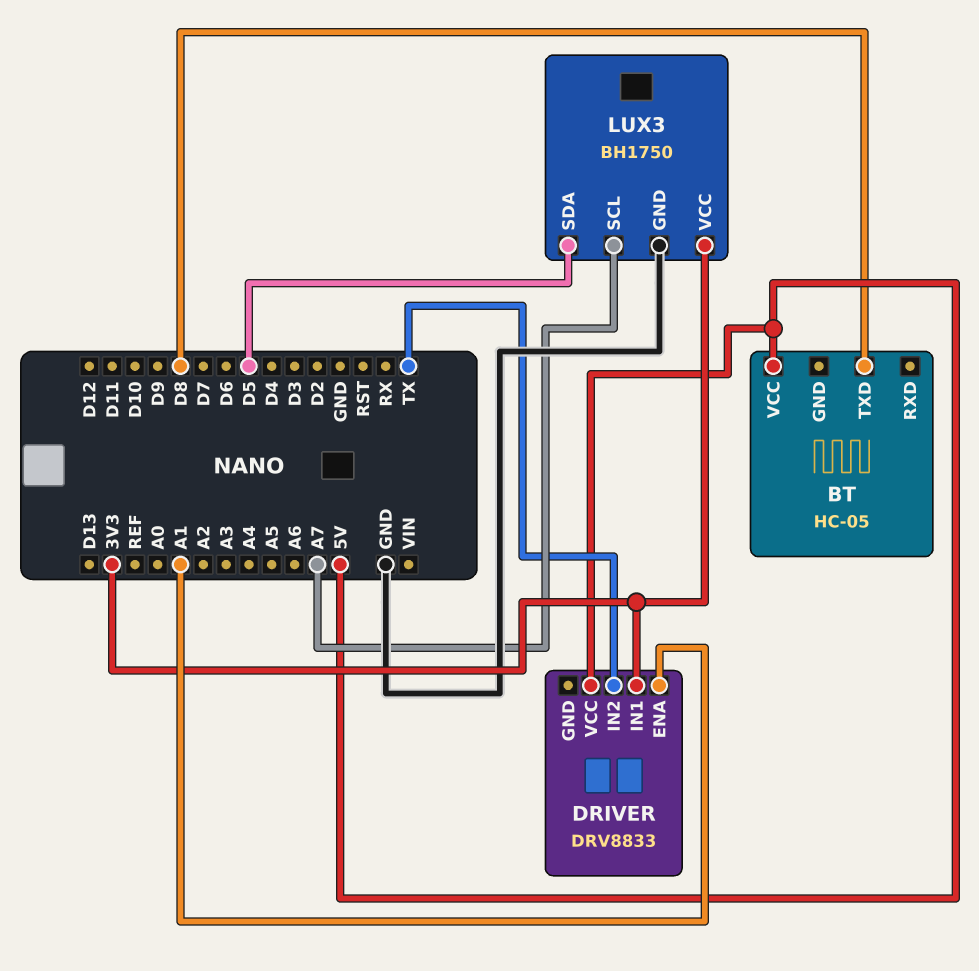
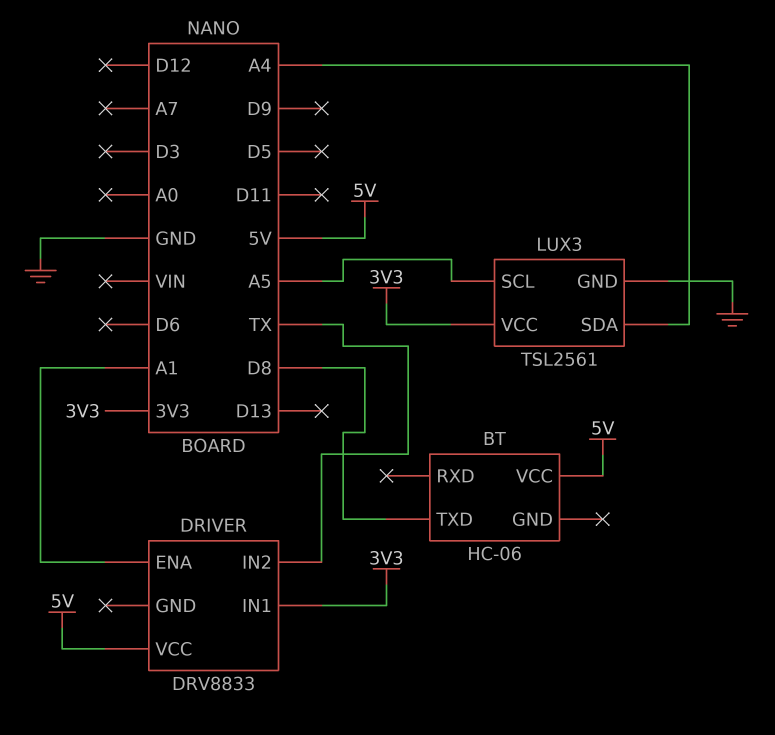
BT: HC-05 -> HC-06
LUX3: BH1750 -> TSL2561
LUX3 pin SCL: A7 -> A5
LUX3 pin SDA: D5 -> A4

